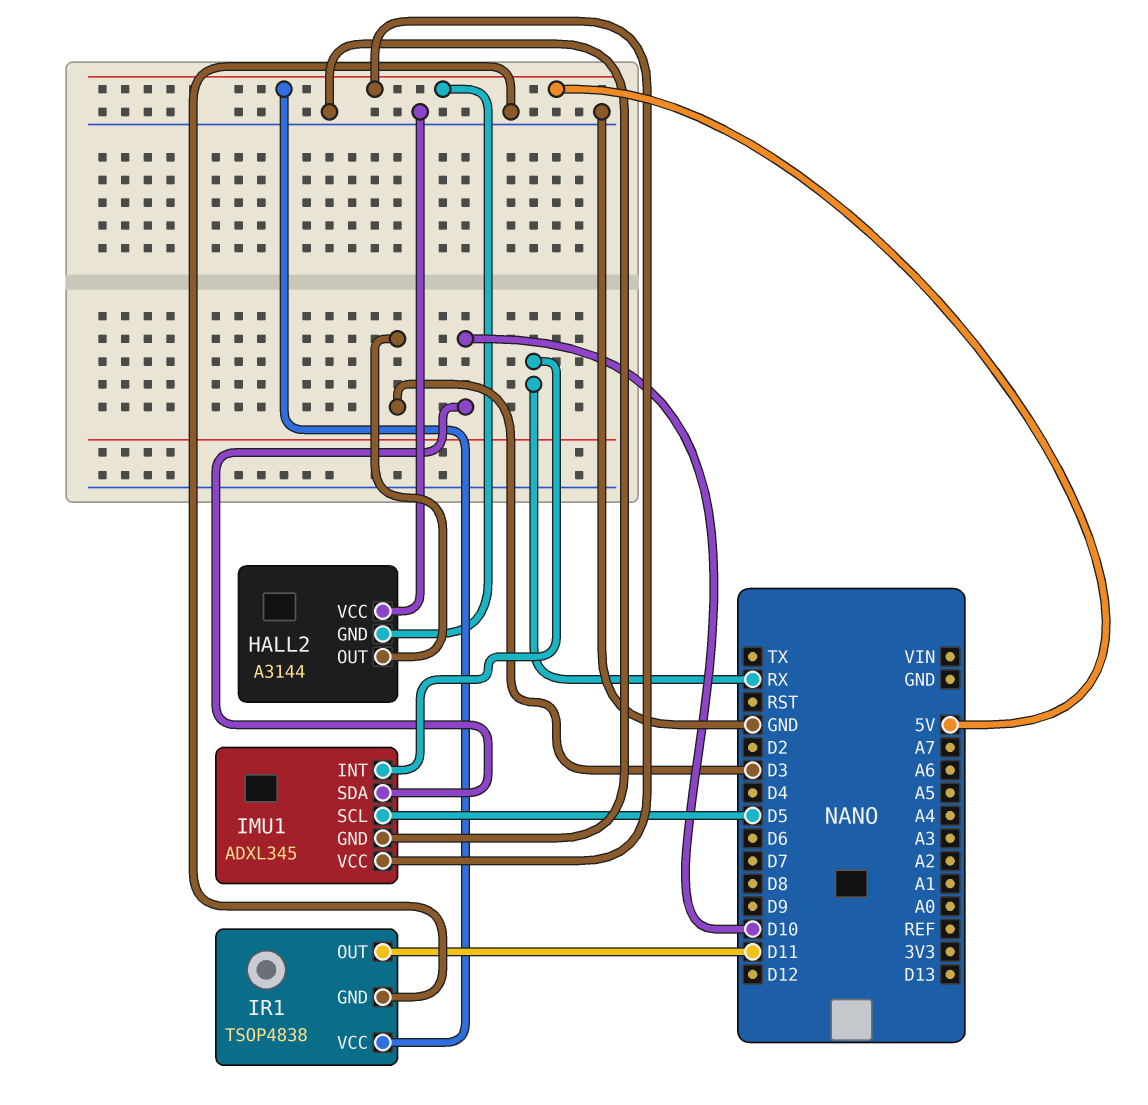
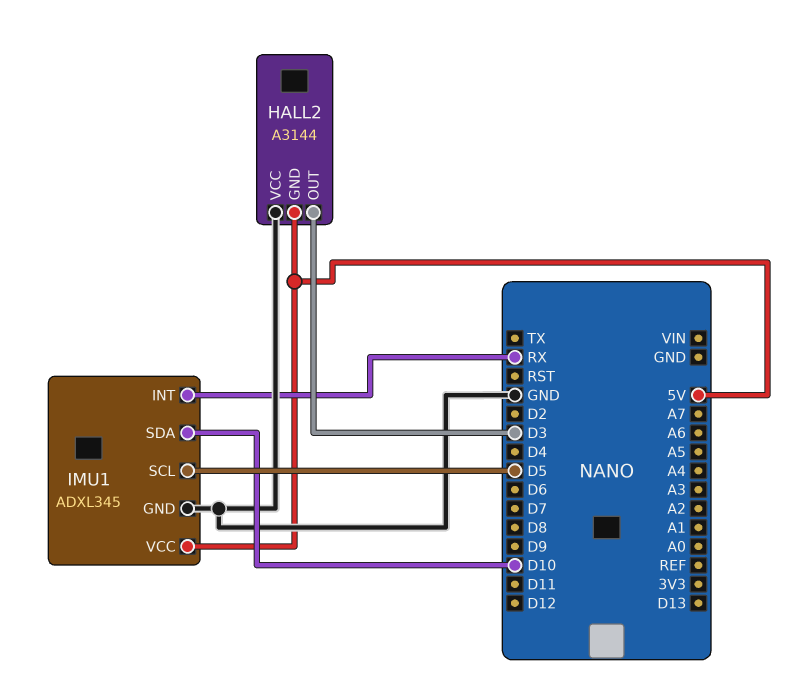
IR1: TSOP4838 -> none
IR1 pin GND: GND -> none
IR1 pin OUT: D11 -> none
IR1 pin VCC: 5V -> none

